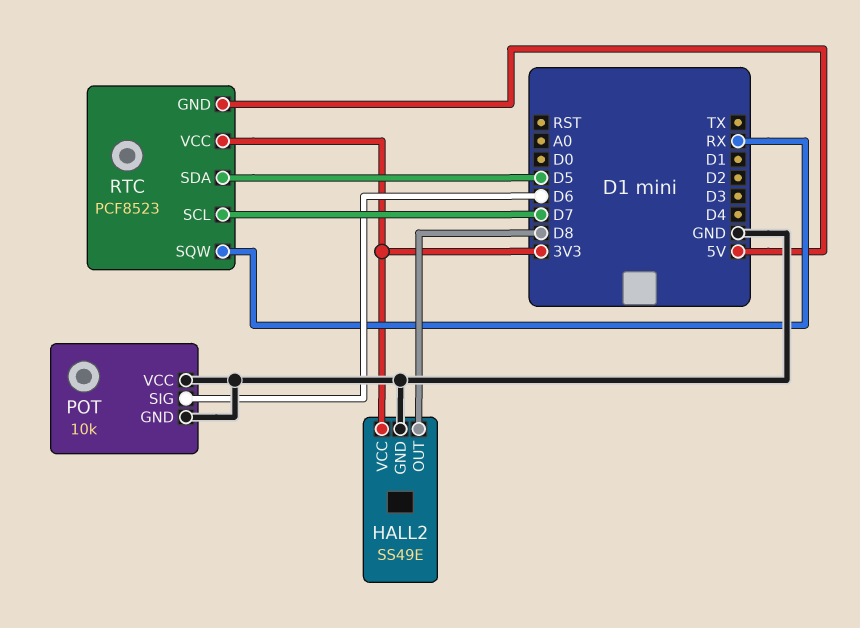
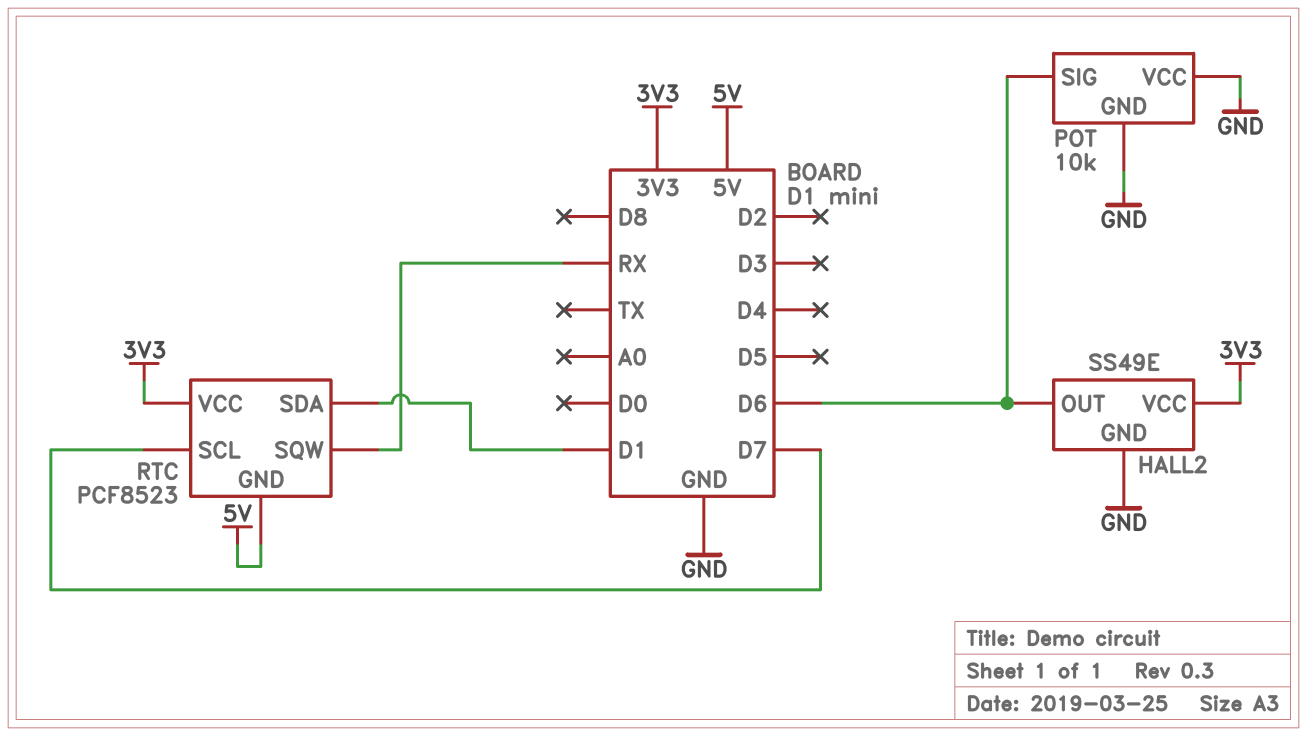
HALL2 pin OUT: D8 -> D6
RTC pin SDA: D5 -> D1

